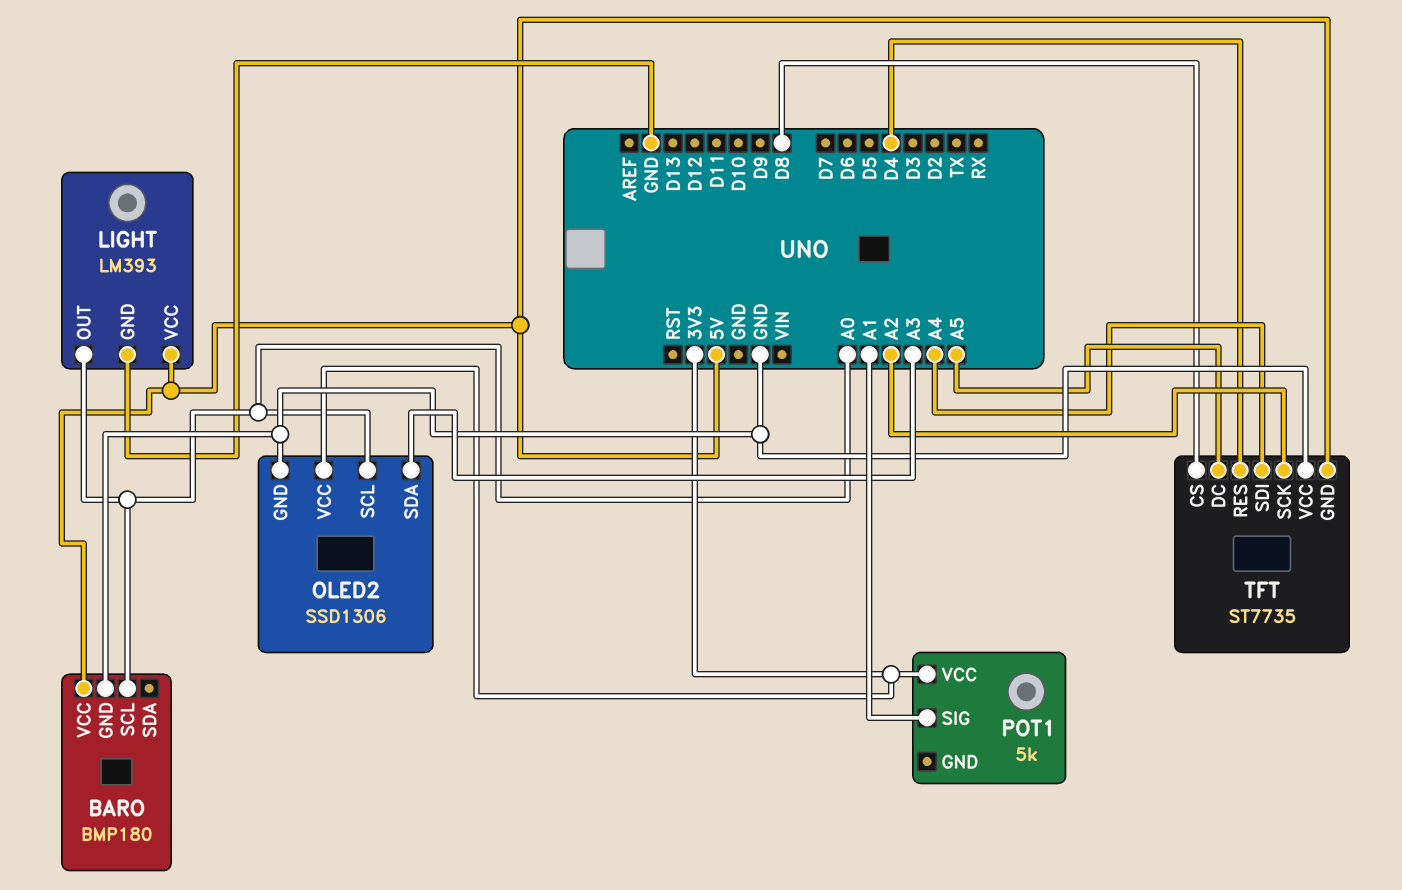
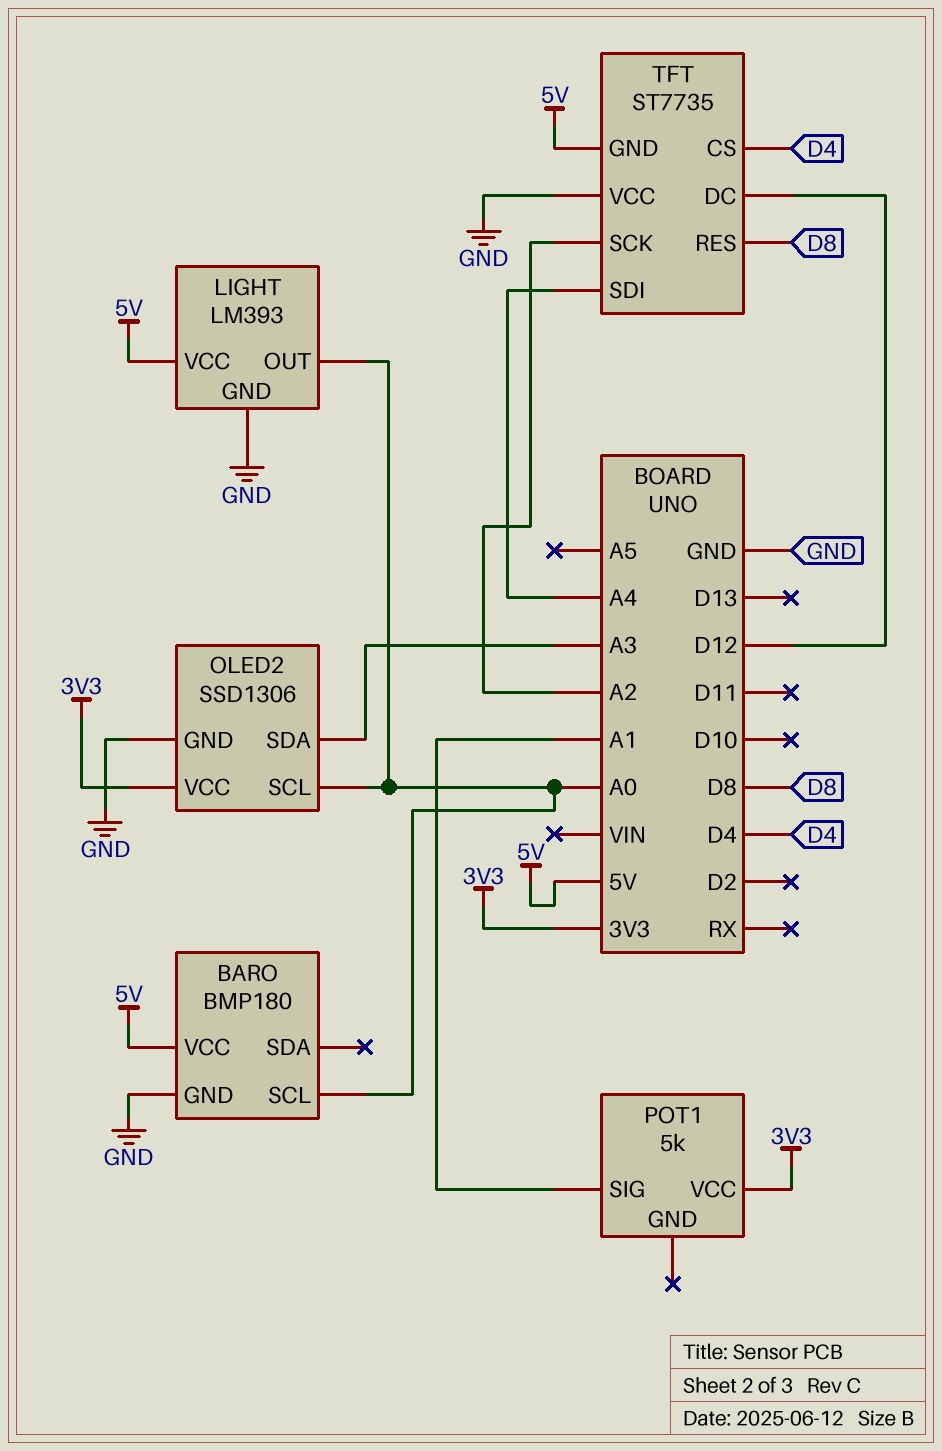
TFT pin CS: D8 -> D4
TFT pin DC: A5 -> D12
TFT pin RES: D4 -> D8

